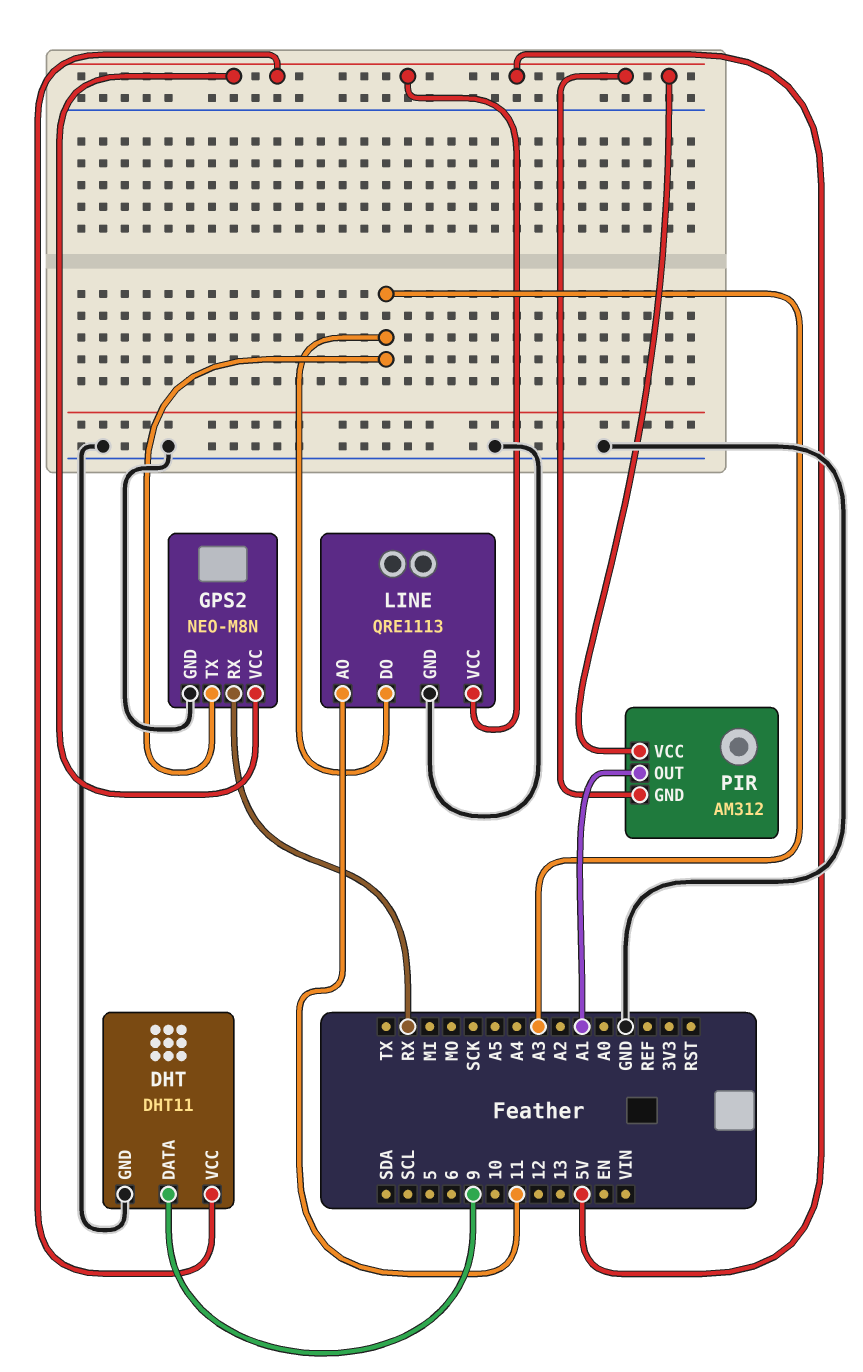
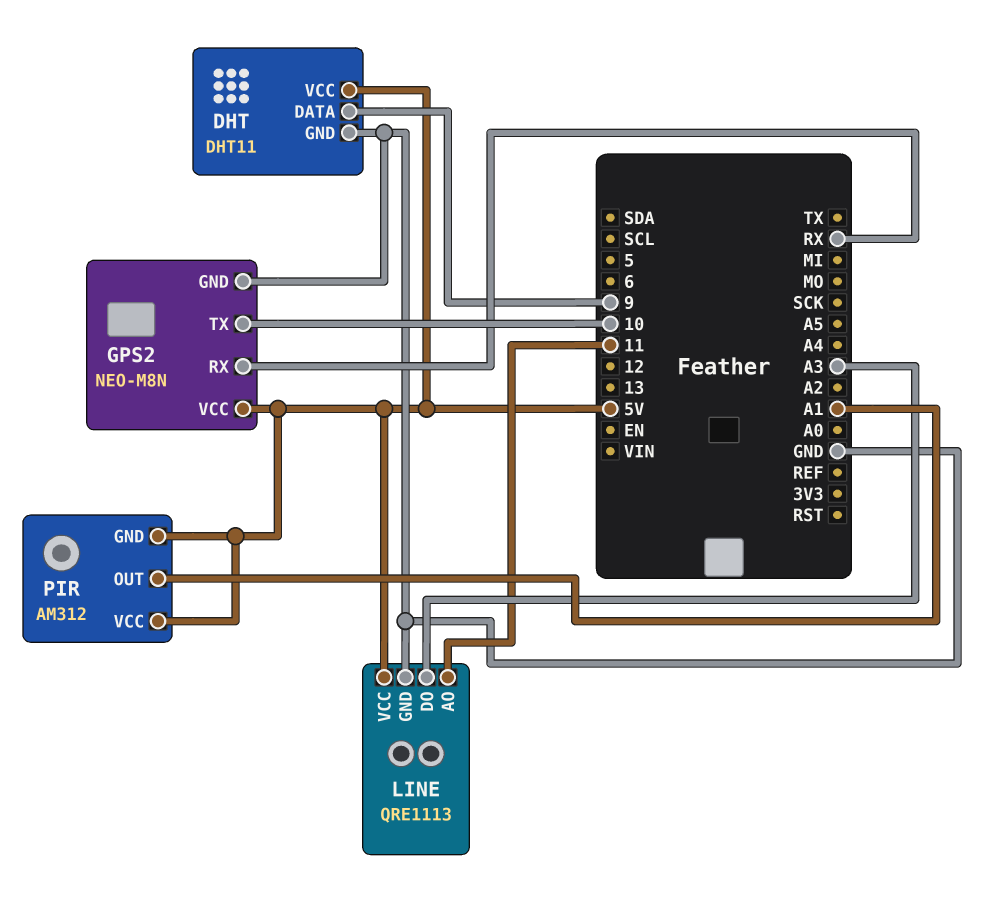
GPS2 pin TX: A3 -> 10

